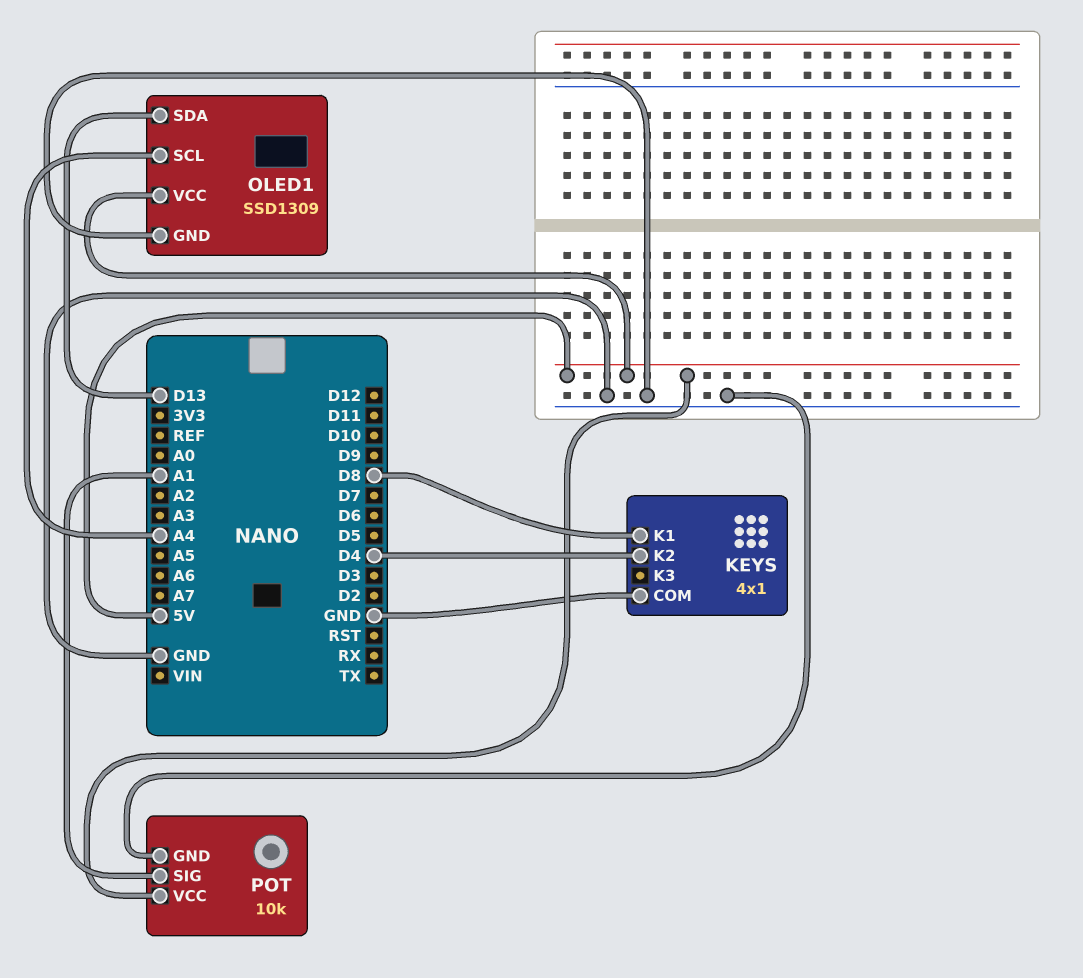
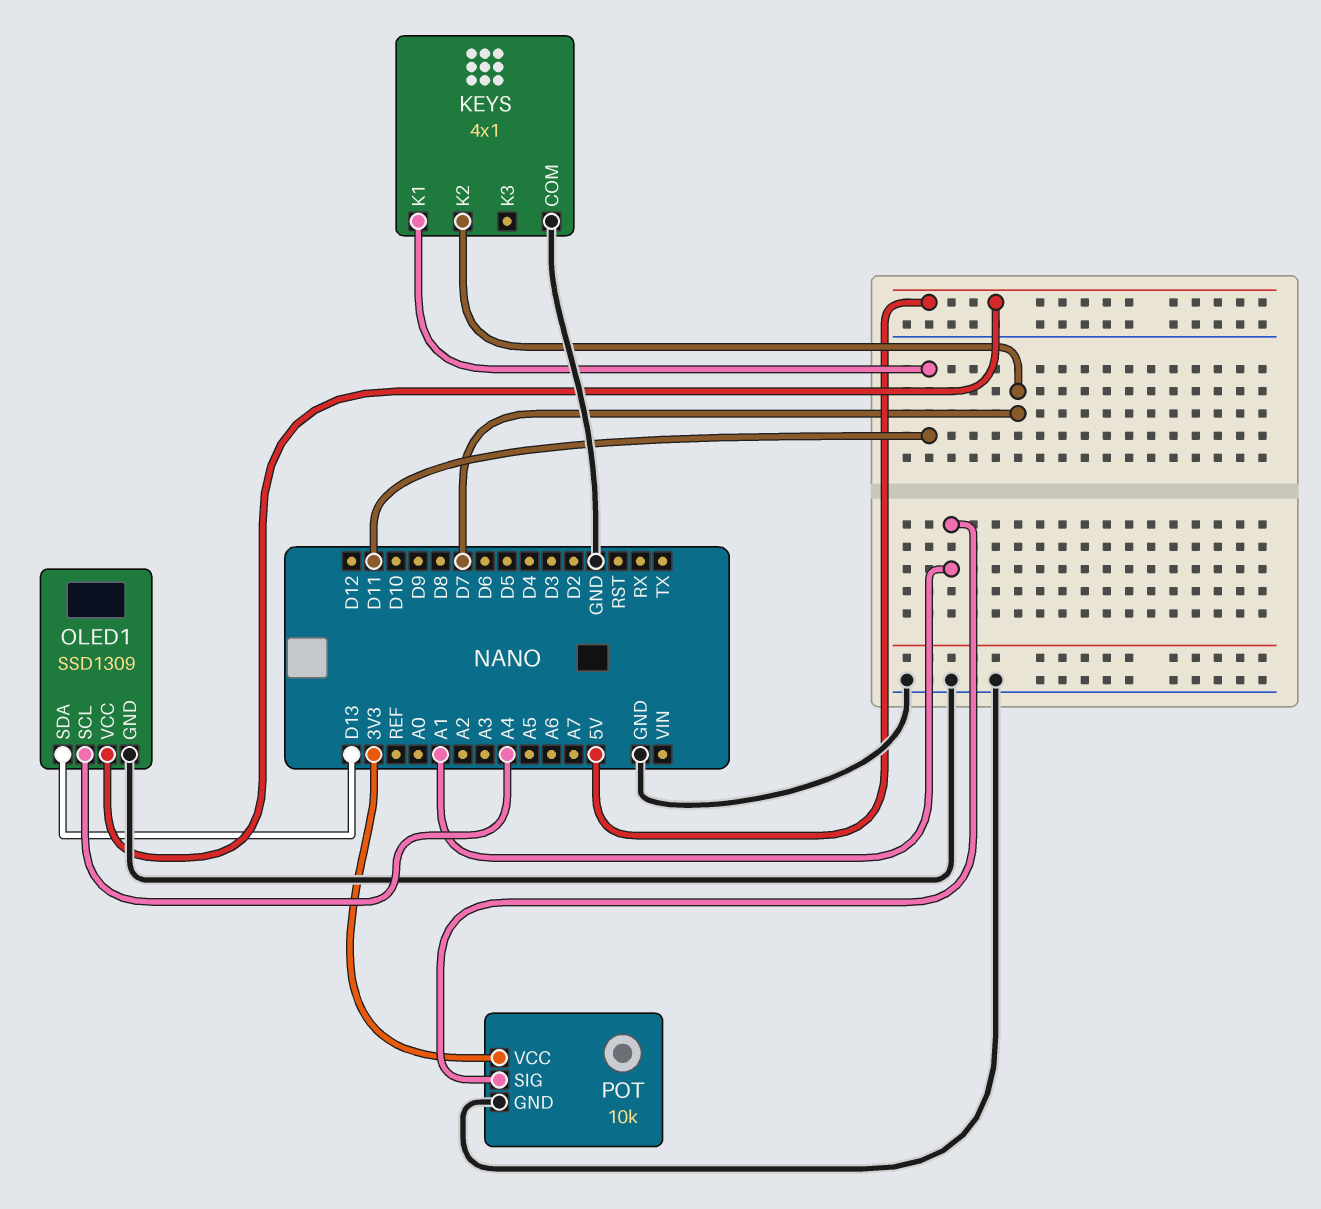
KEYS pin K1: D8 -> D11
KEYS pin K2: D4 -> D7
POT pin VCC: 5V -> 3V3

